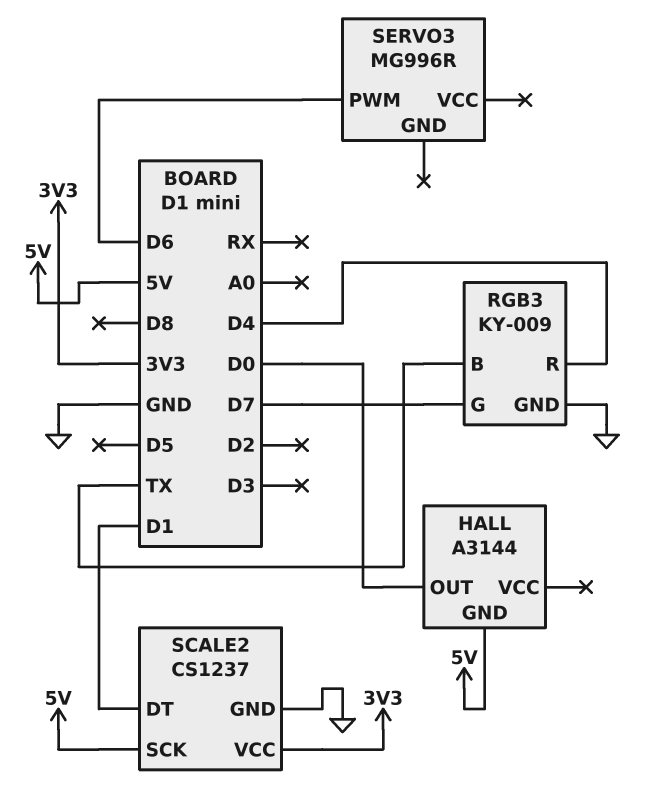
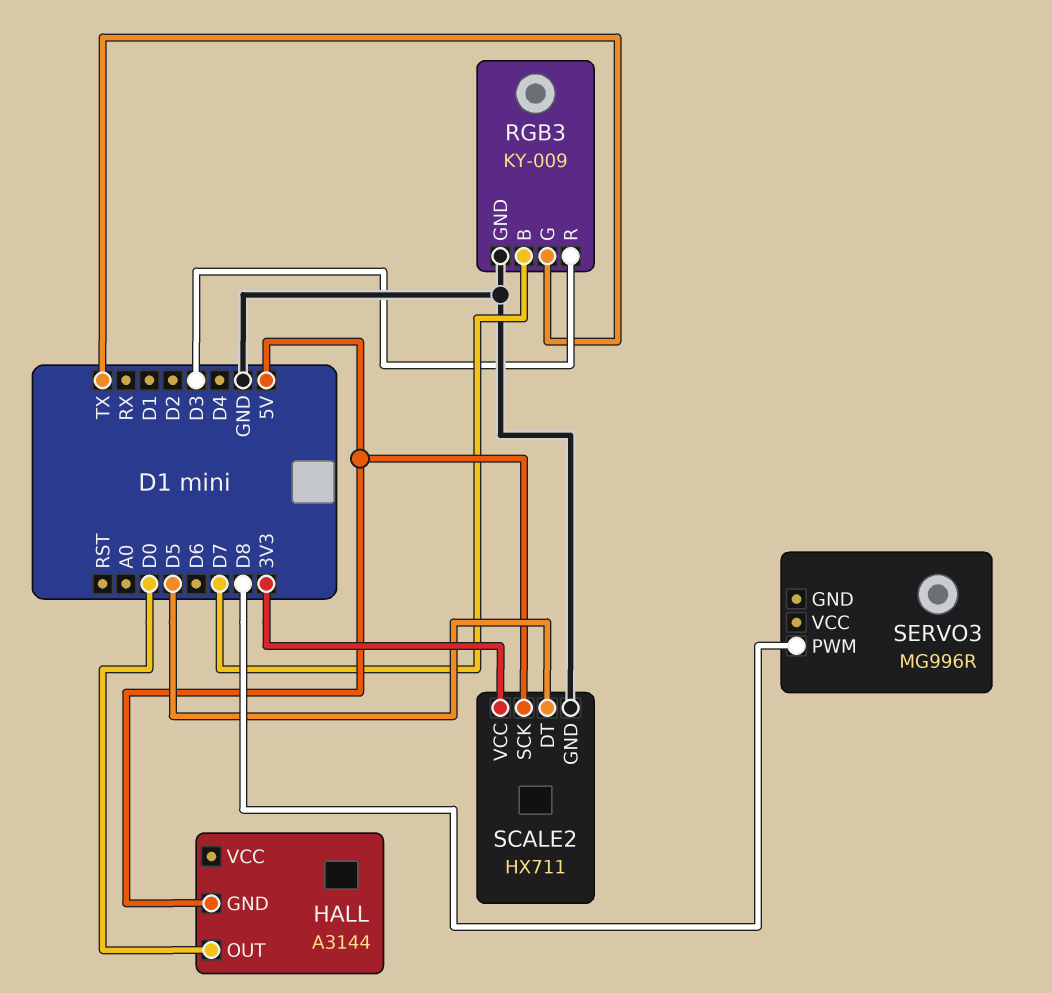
RGB3 pin B: TX -> D7
RGB3 pin G: D7 -> TX
RGB3 pin R: D4 -> D3
SCALE2: CS1237 -> HX711
SCALE2 pin DT: D1 -> D5
SERVO3 pin PWM: D6 -> D8

